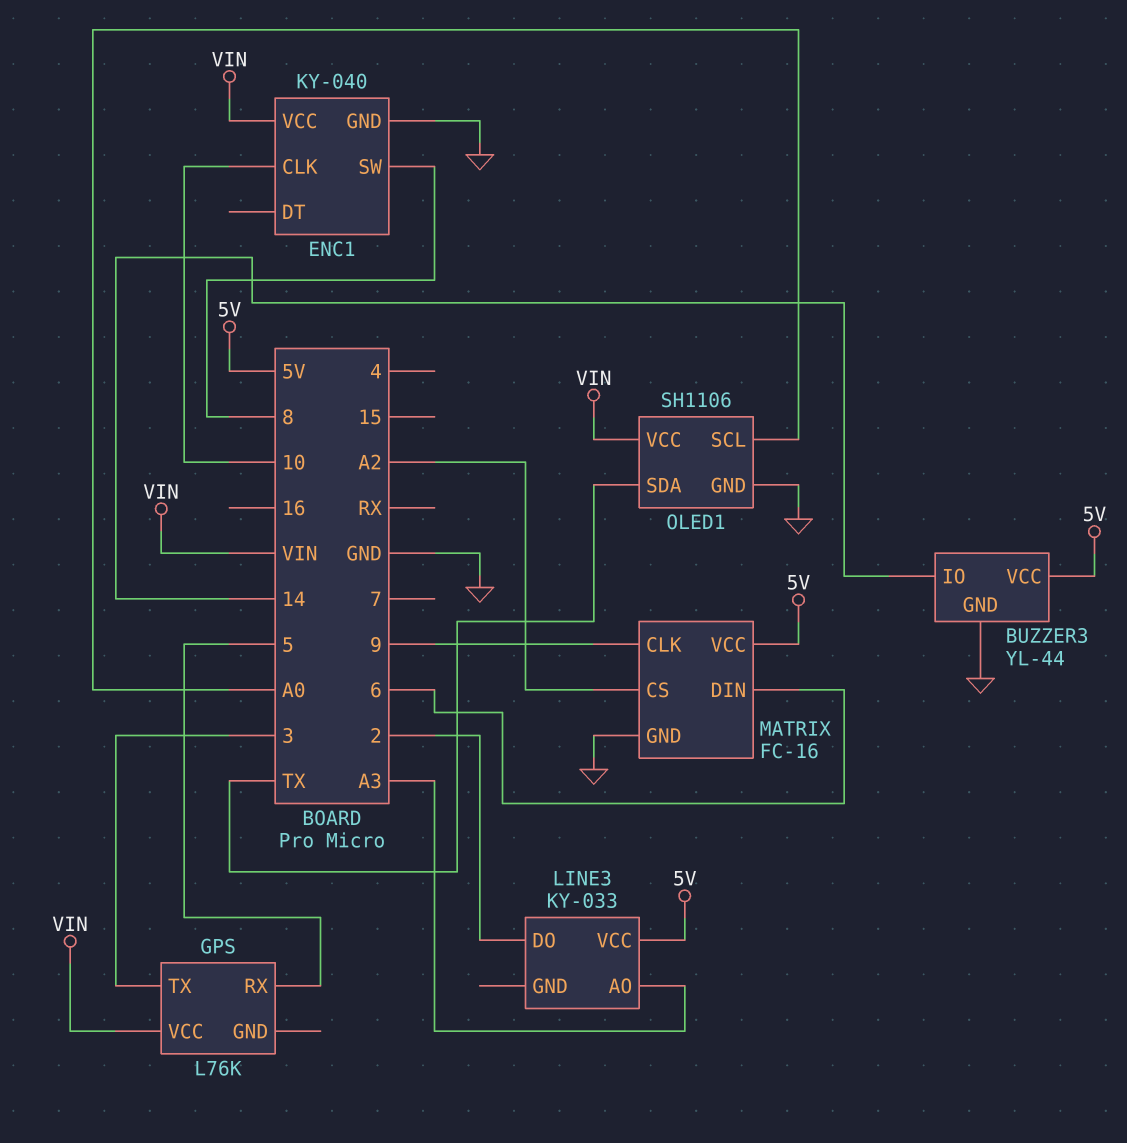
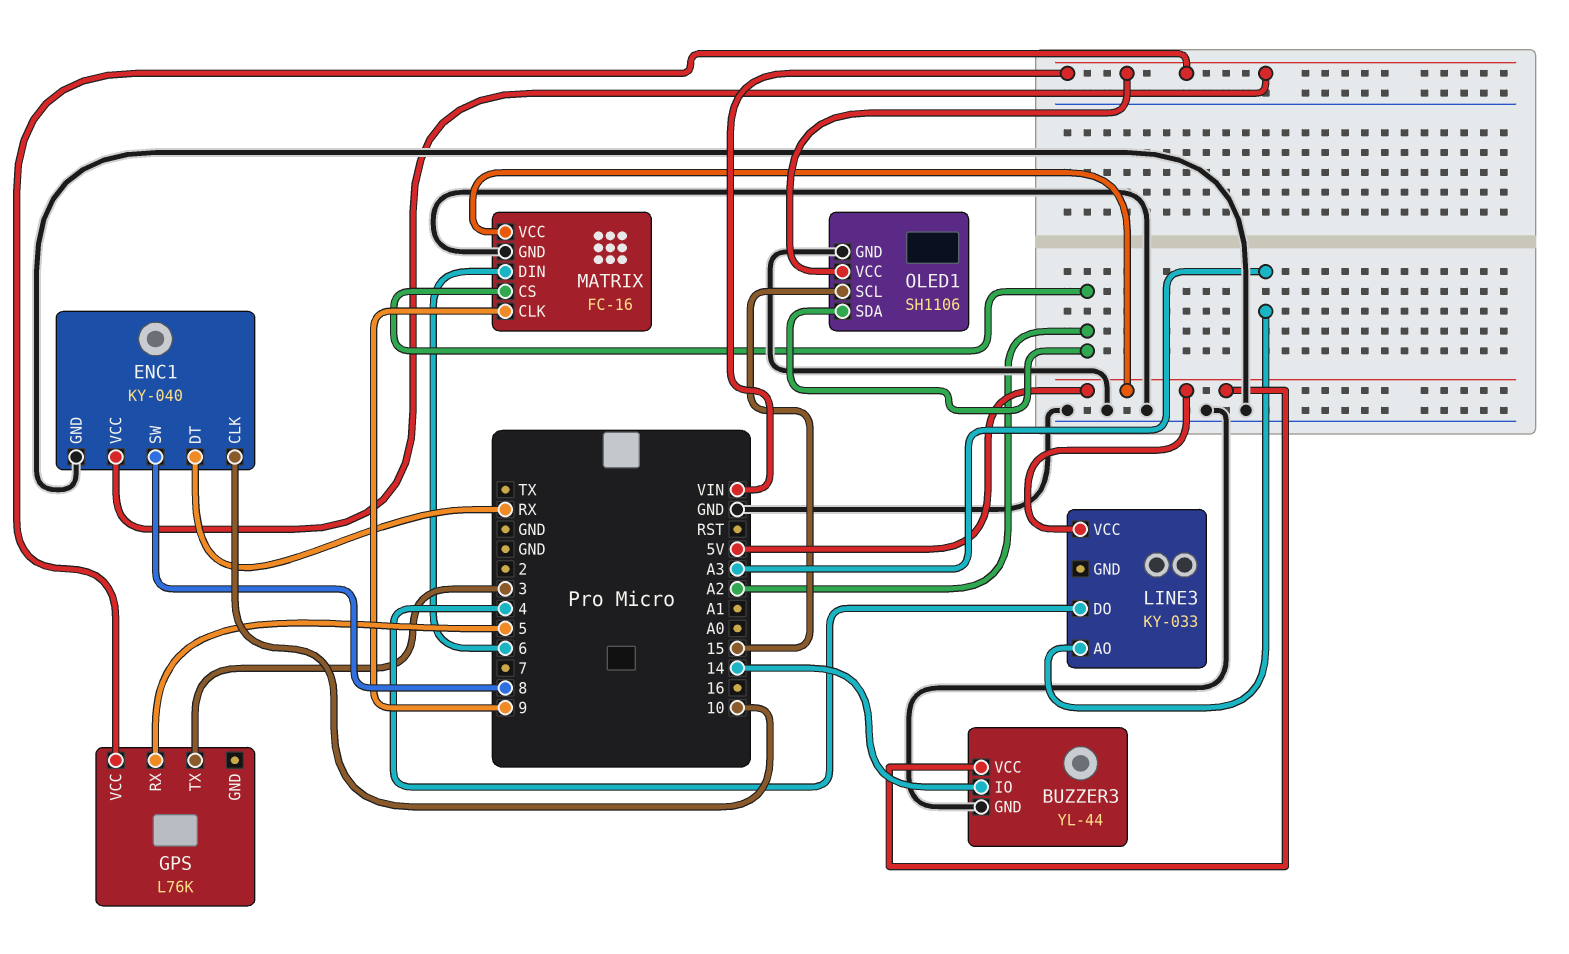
ENC1 pin DT: none -> RX
LINE3 pin DO: 2 -> 4
OLED1 pin SCL: A0 -> 15
OLED1 pin SDA: TX -> A2

